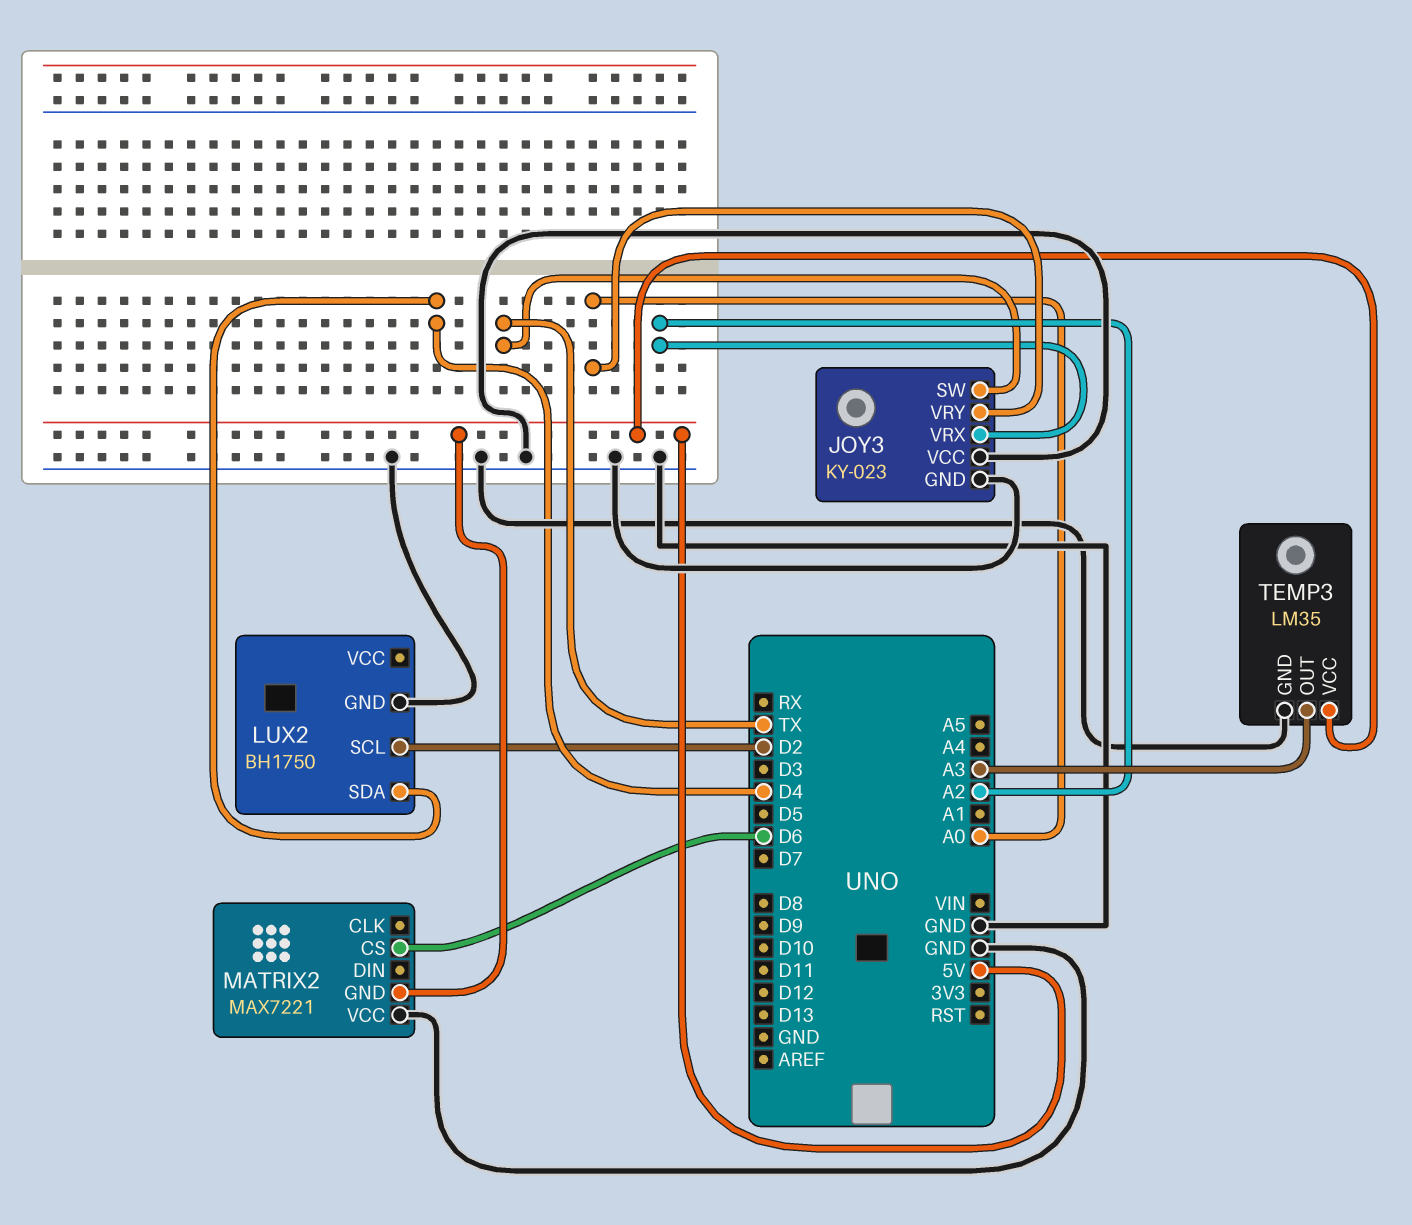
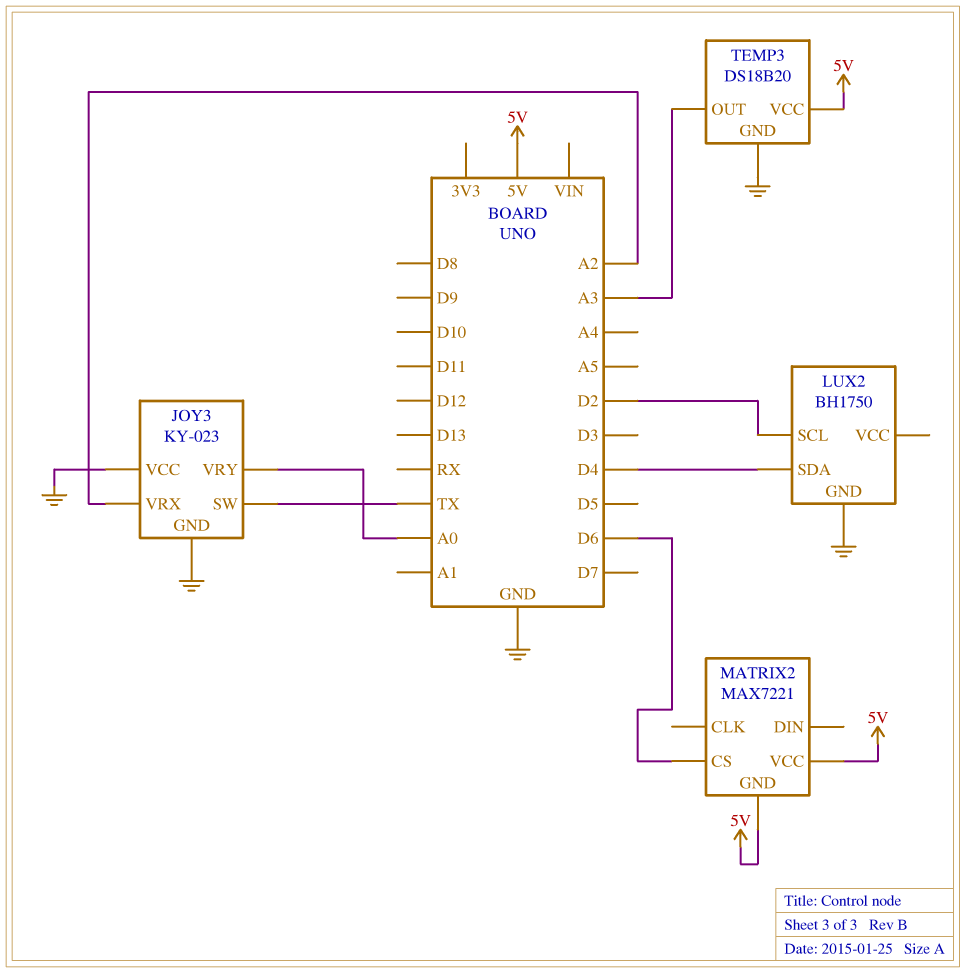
MATRIX2 pin VCC: GND -> 5V
TEMP3: LM35 -> DS18B20

